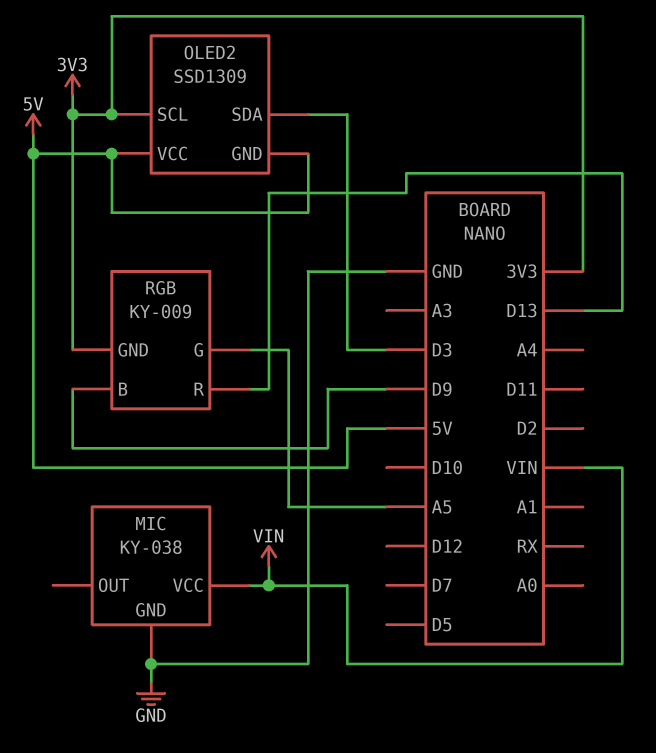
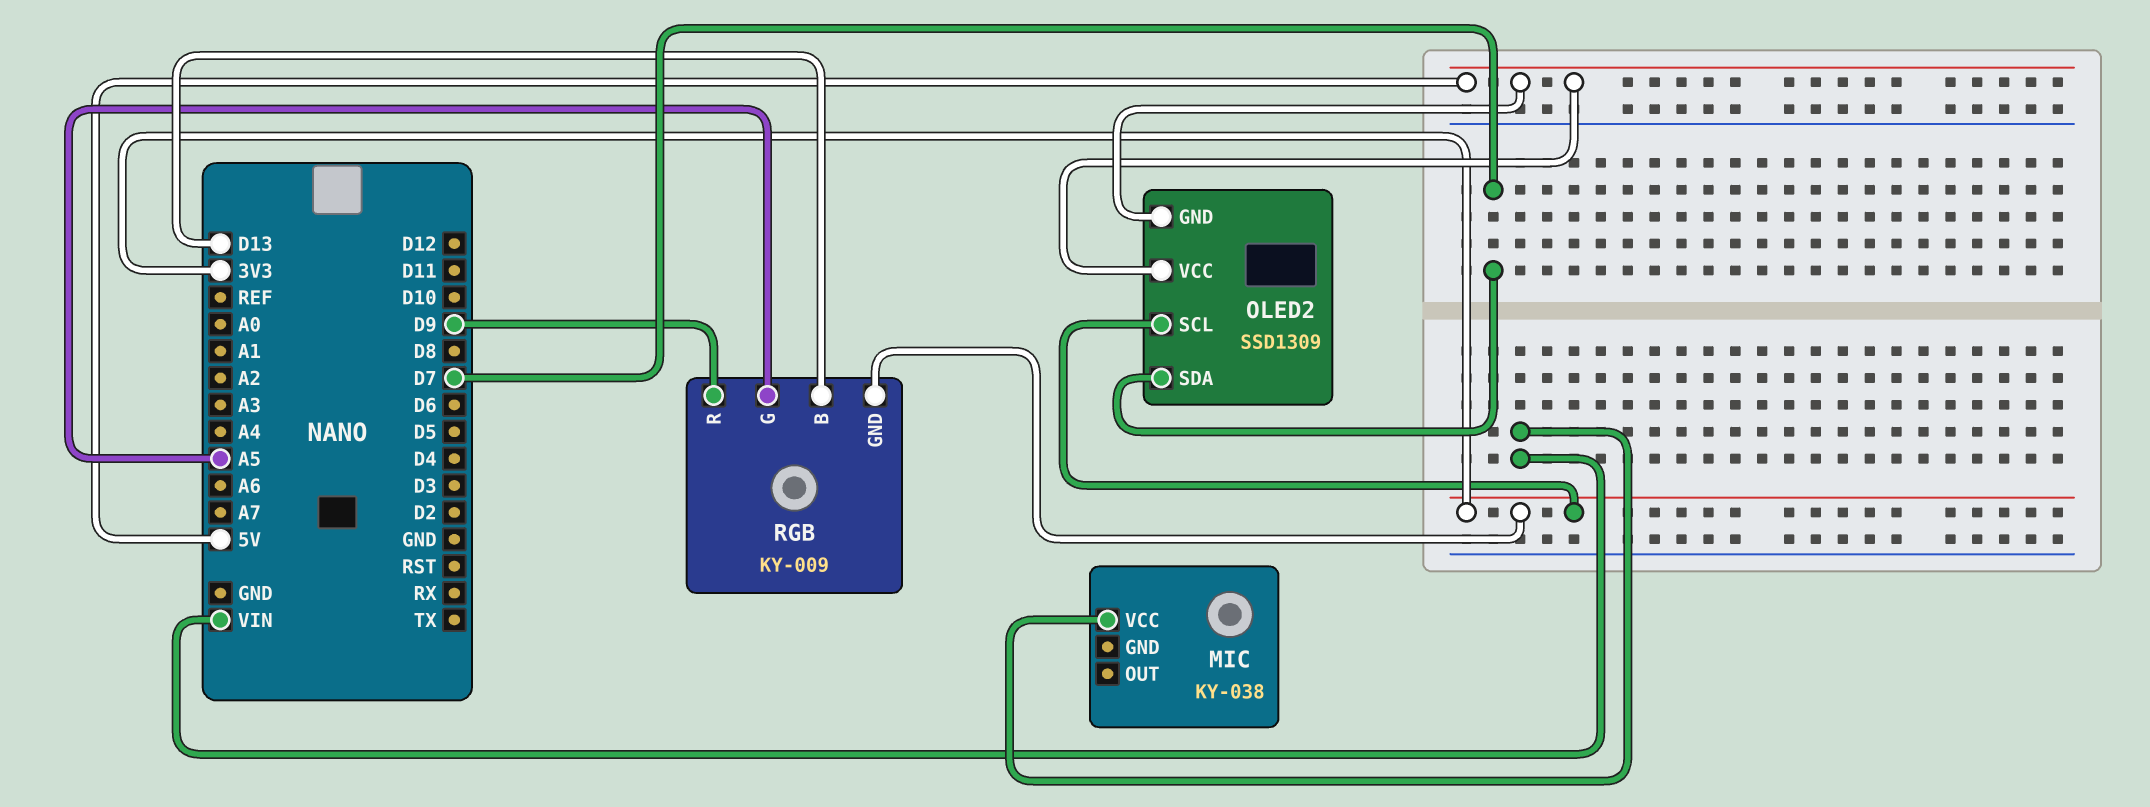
MIC pin GND: GND -> none
OLED2 pin SDA: D3 -> D7
RGB pin B: D9 -> D13
RGB pin R: D13 -> D9

